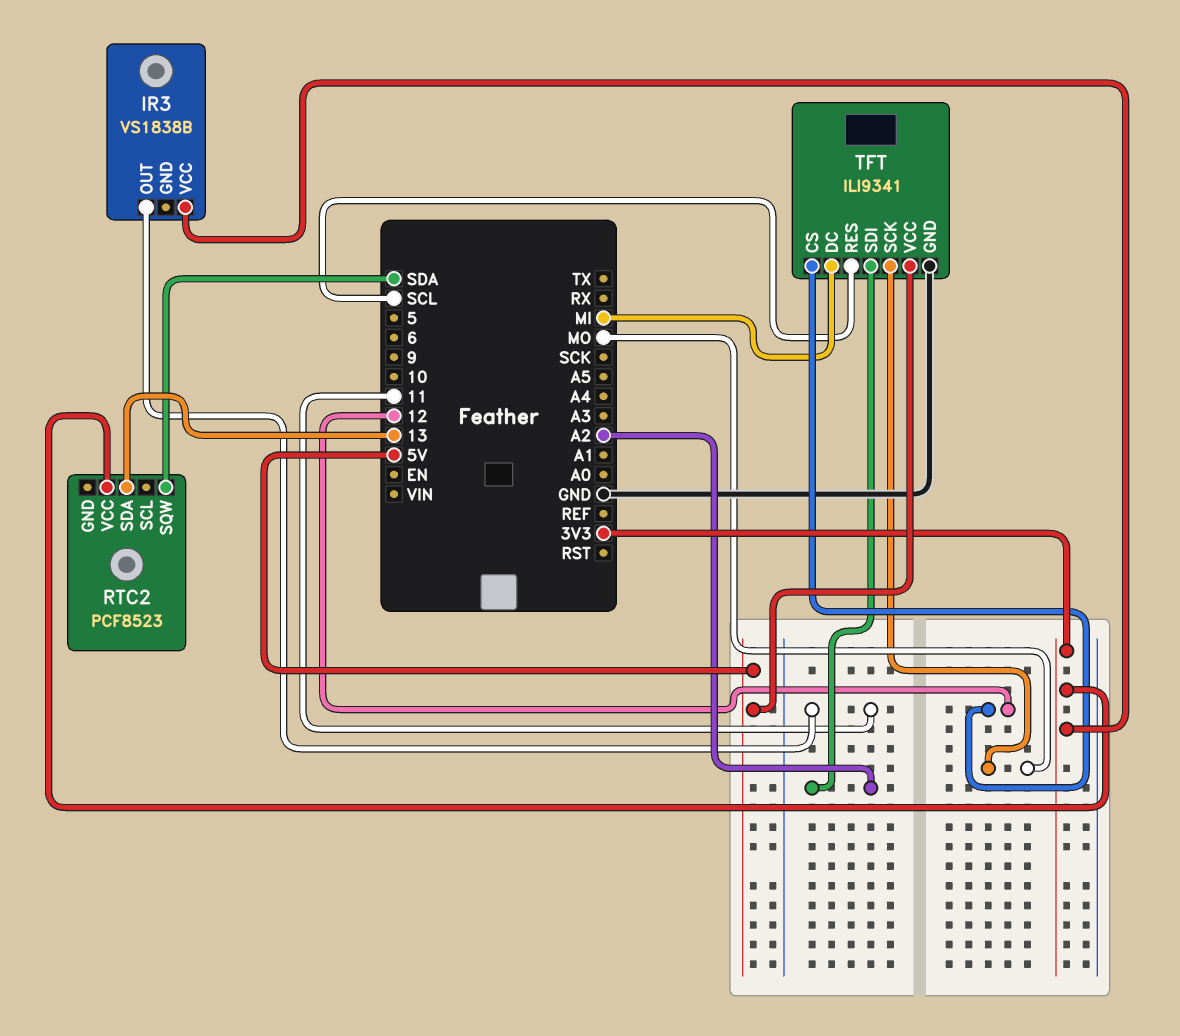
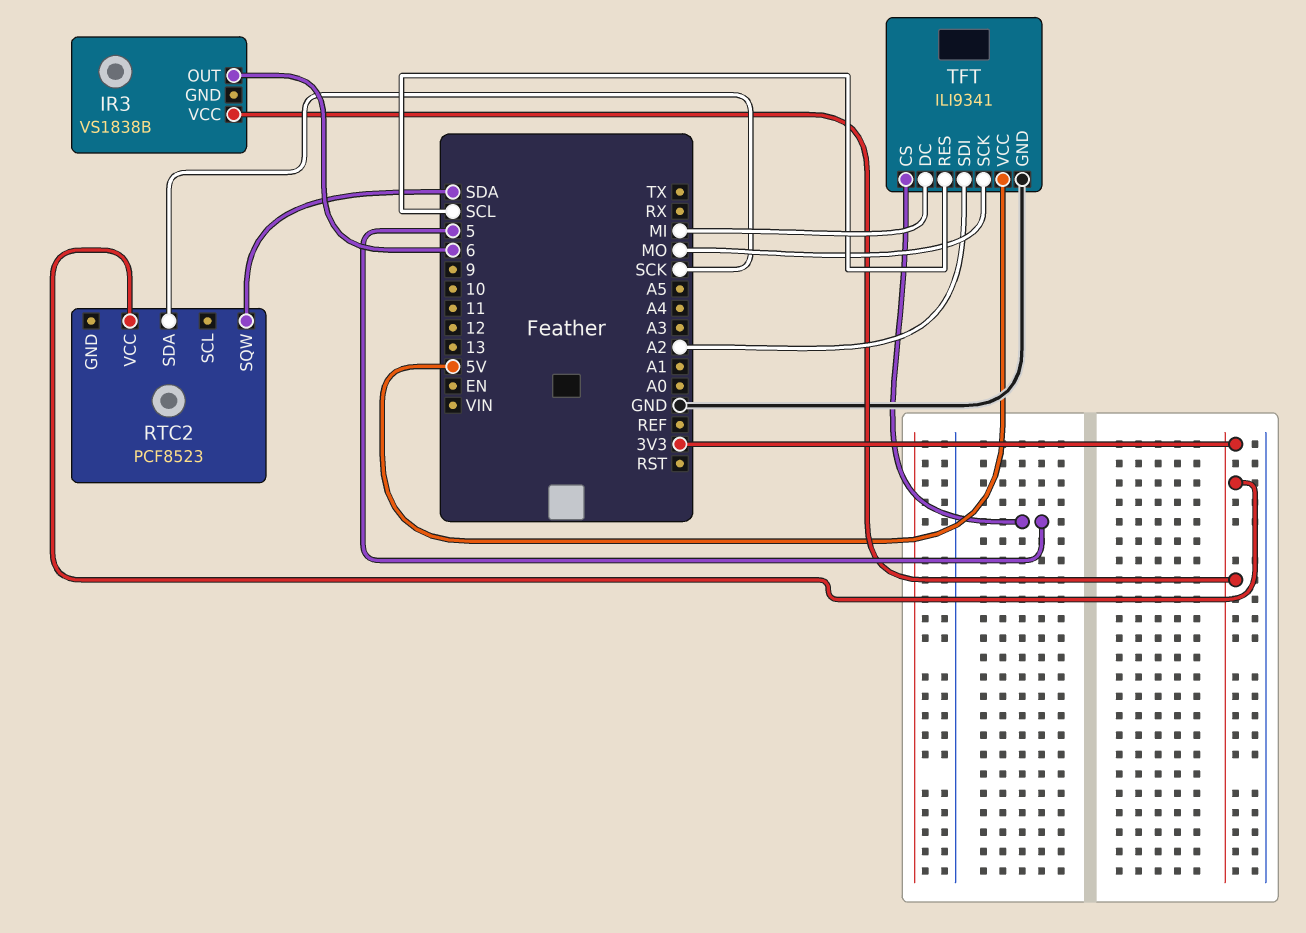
IR3 pin OUT: 11 -> 6
RTC2 pin SDA: 13 -> SCK
TFT pin CS: 12 -> 5

